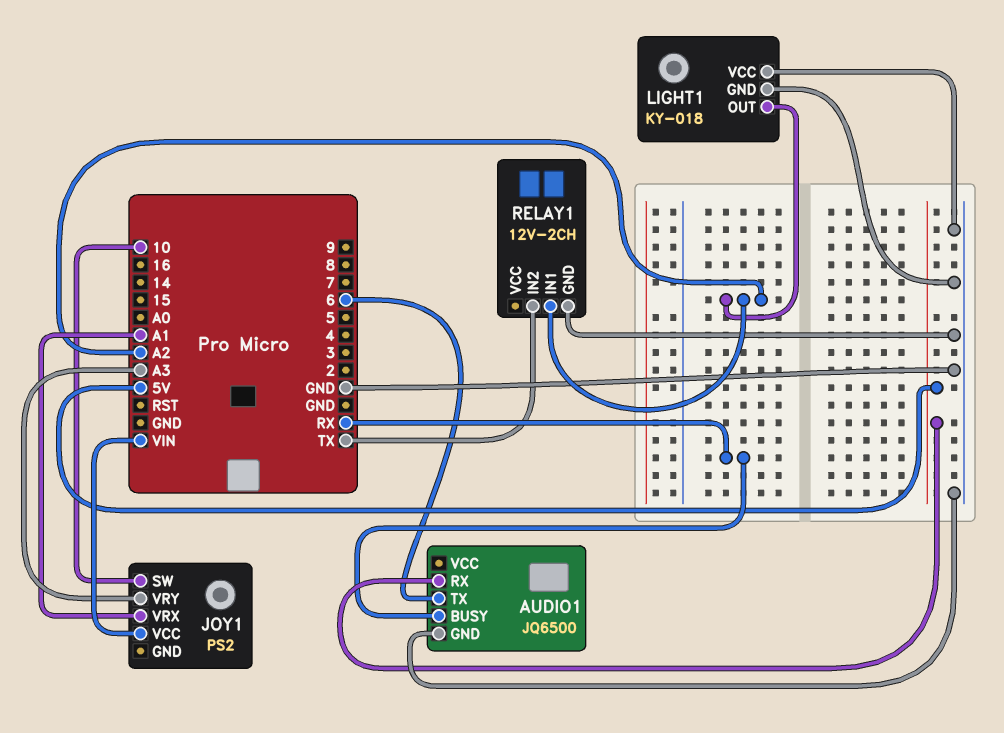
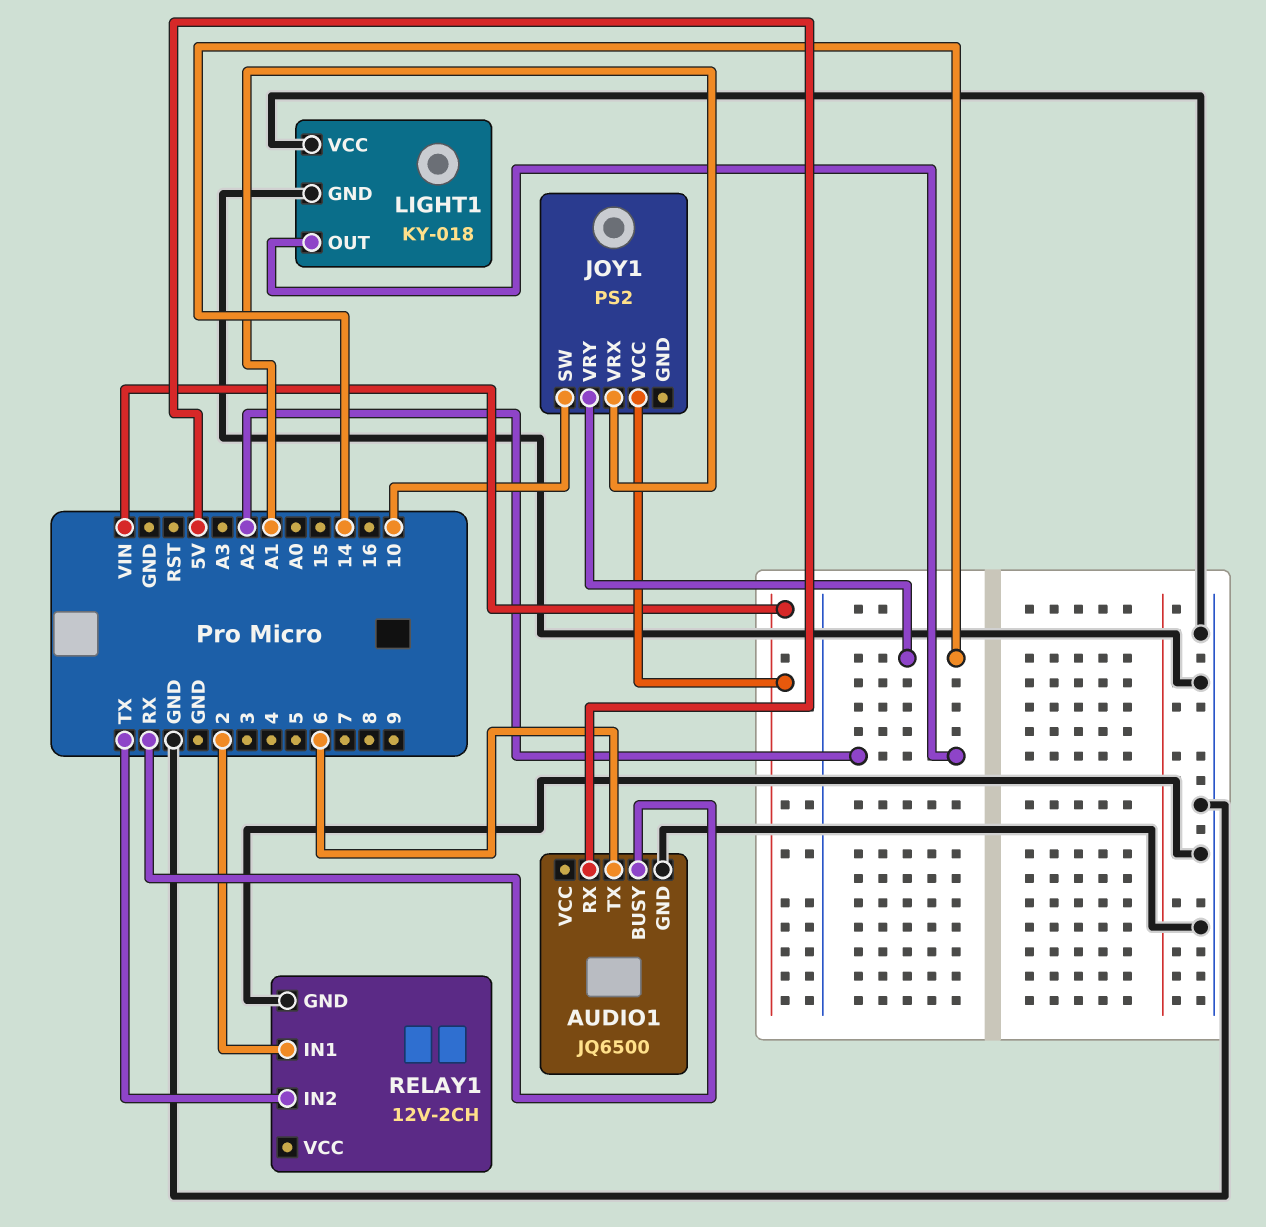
JOY1 pin VRY: A3 -> 14
RELAY1 pin IN1: A2 -> 2

